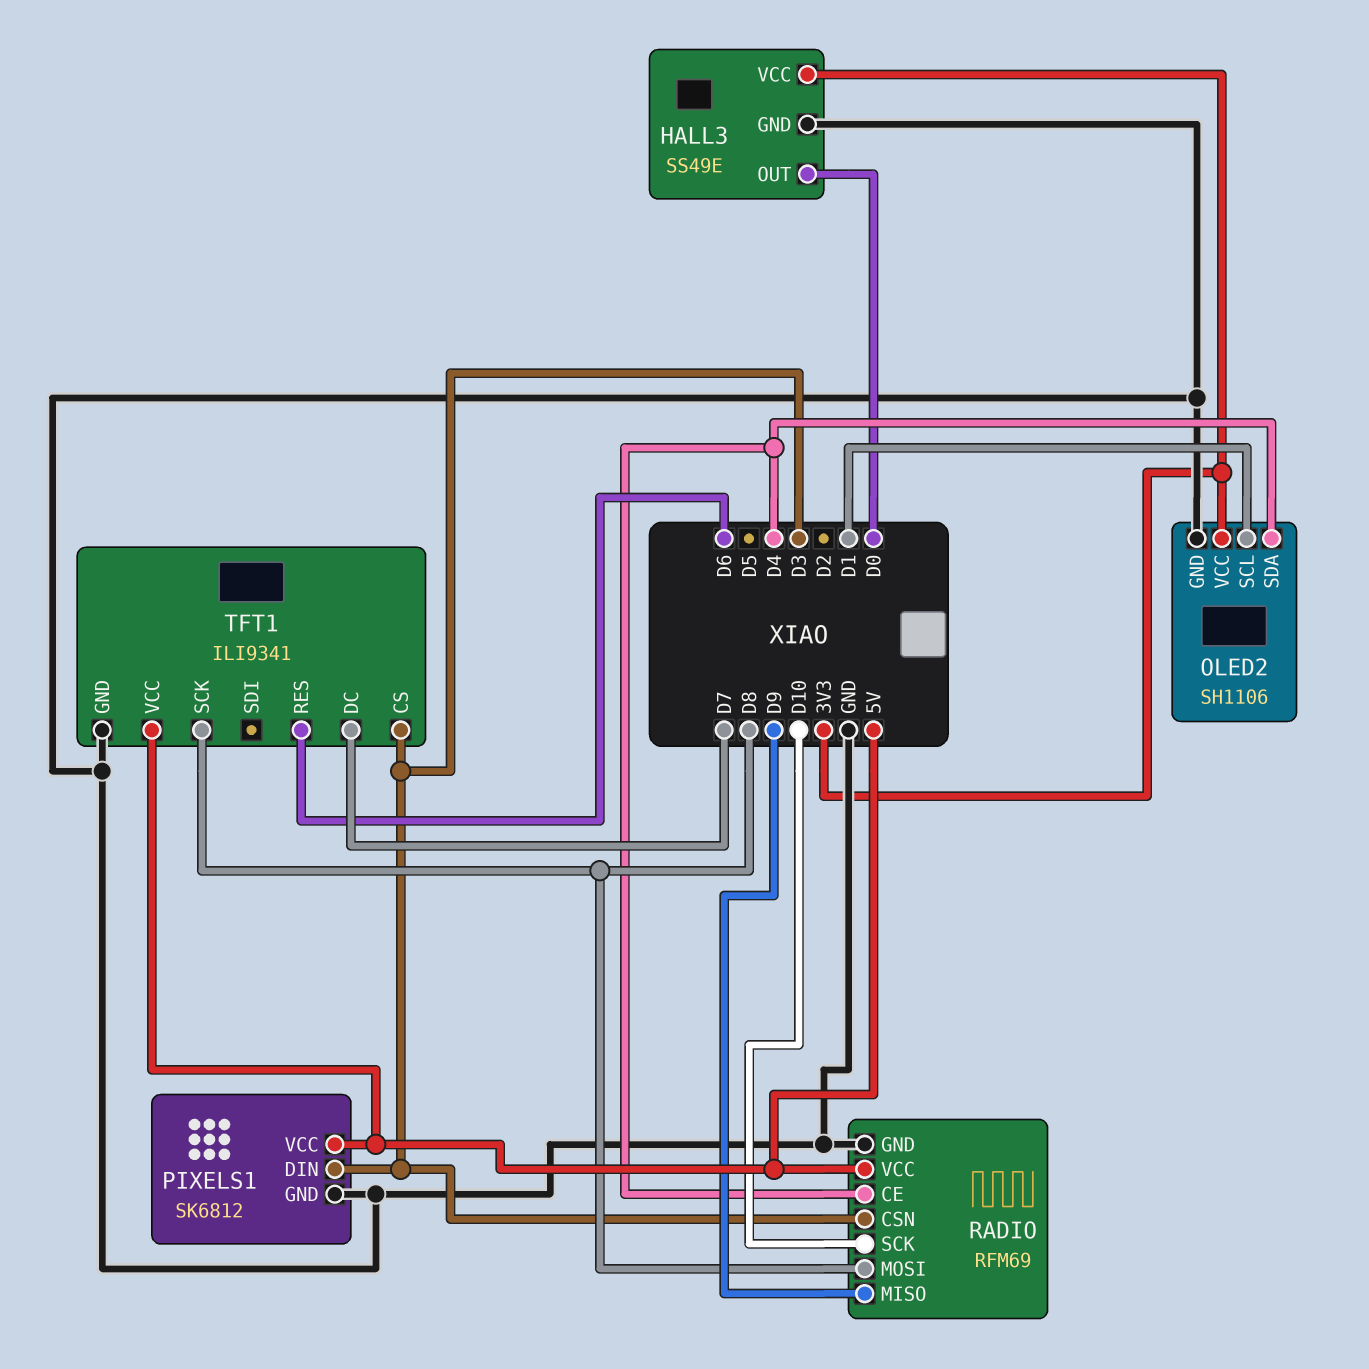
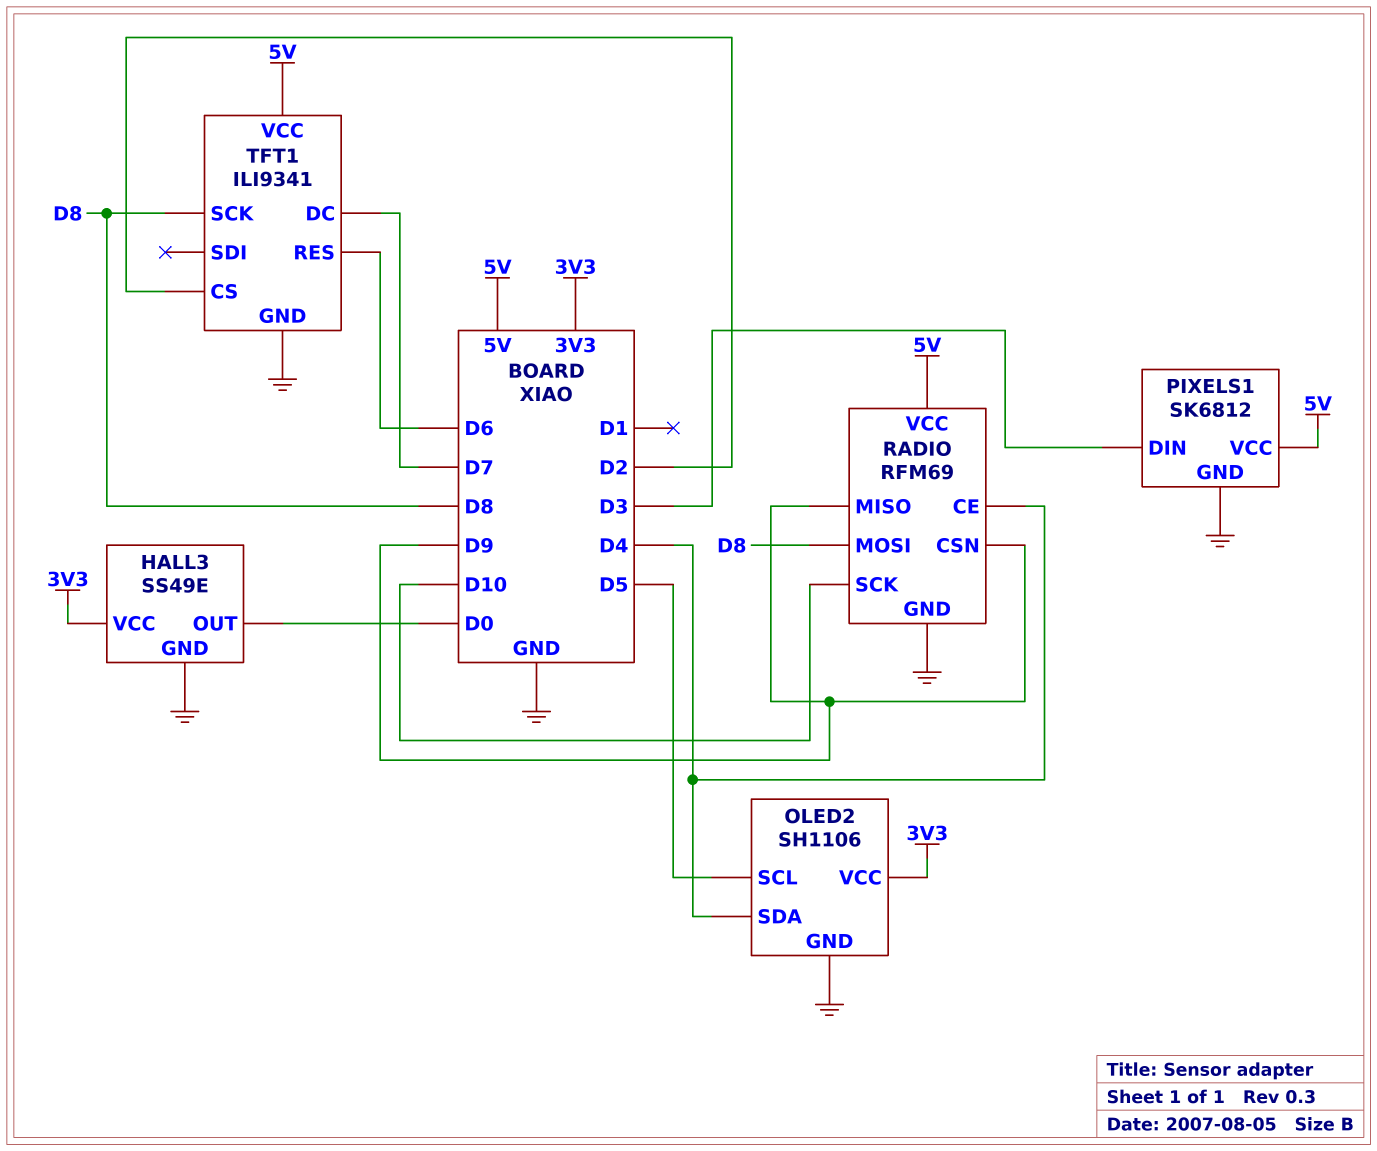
OLED2 pin SCL: D1 -> D5
RADIO pin CSN: D3 -> D9
TFT1 pin CS: D3 -> D2

